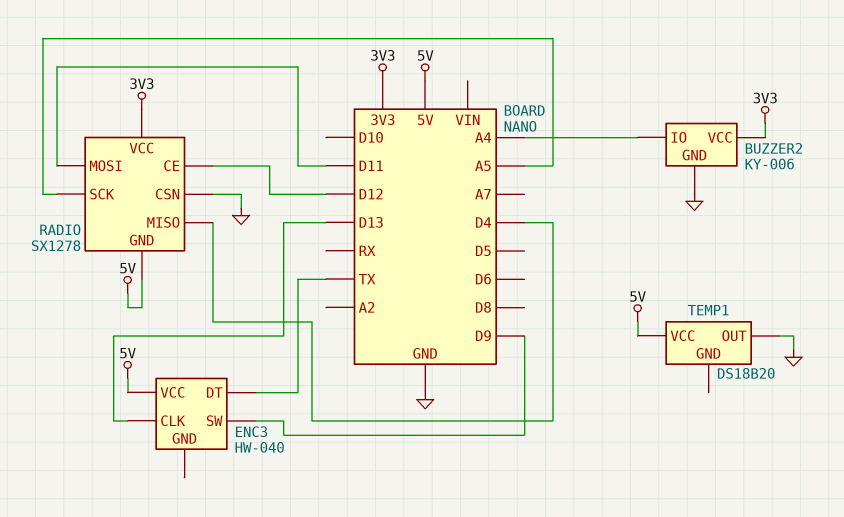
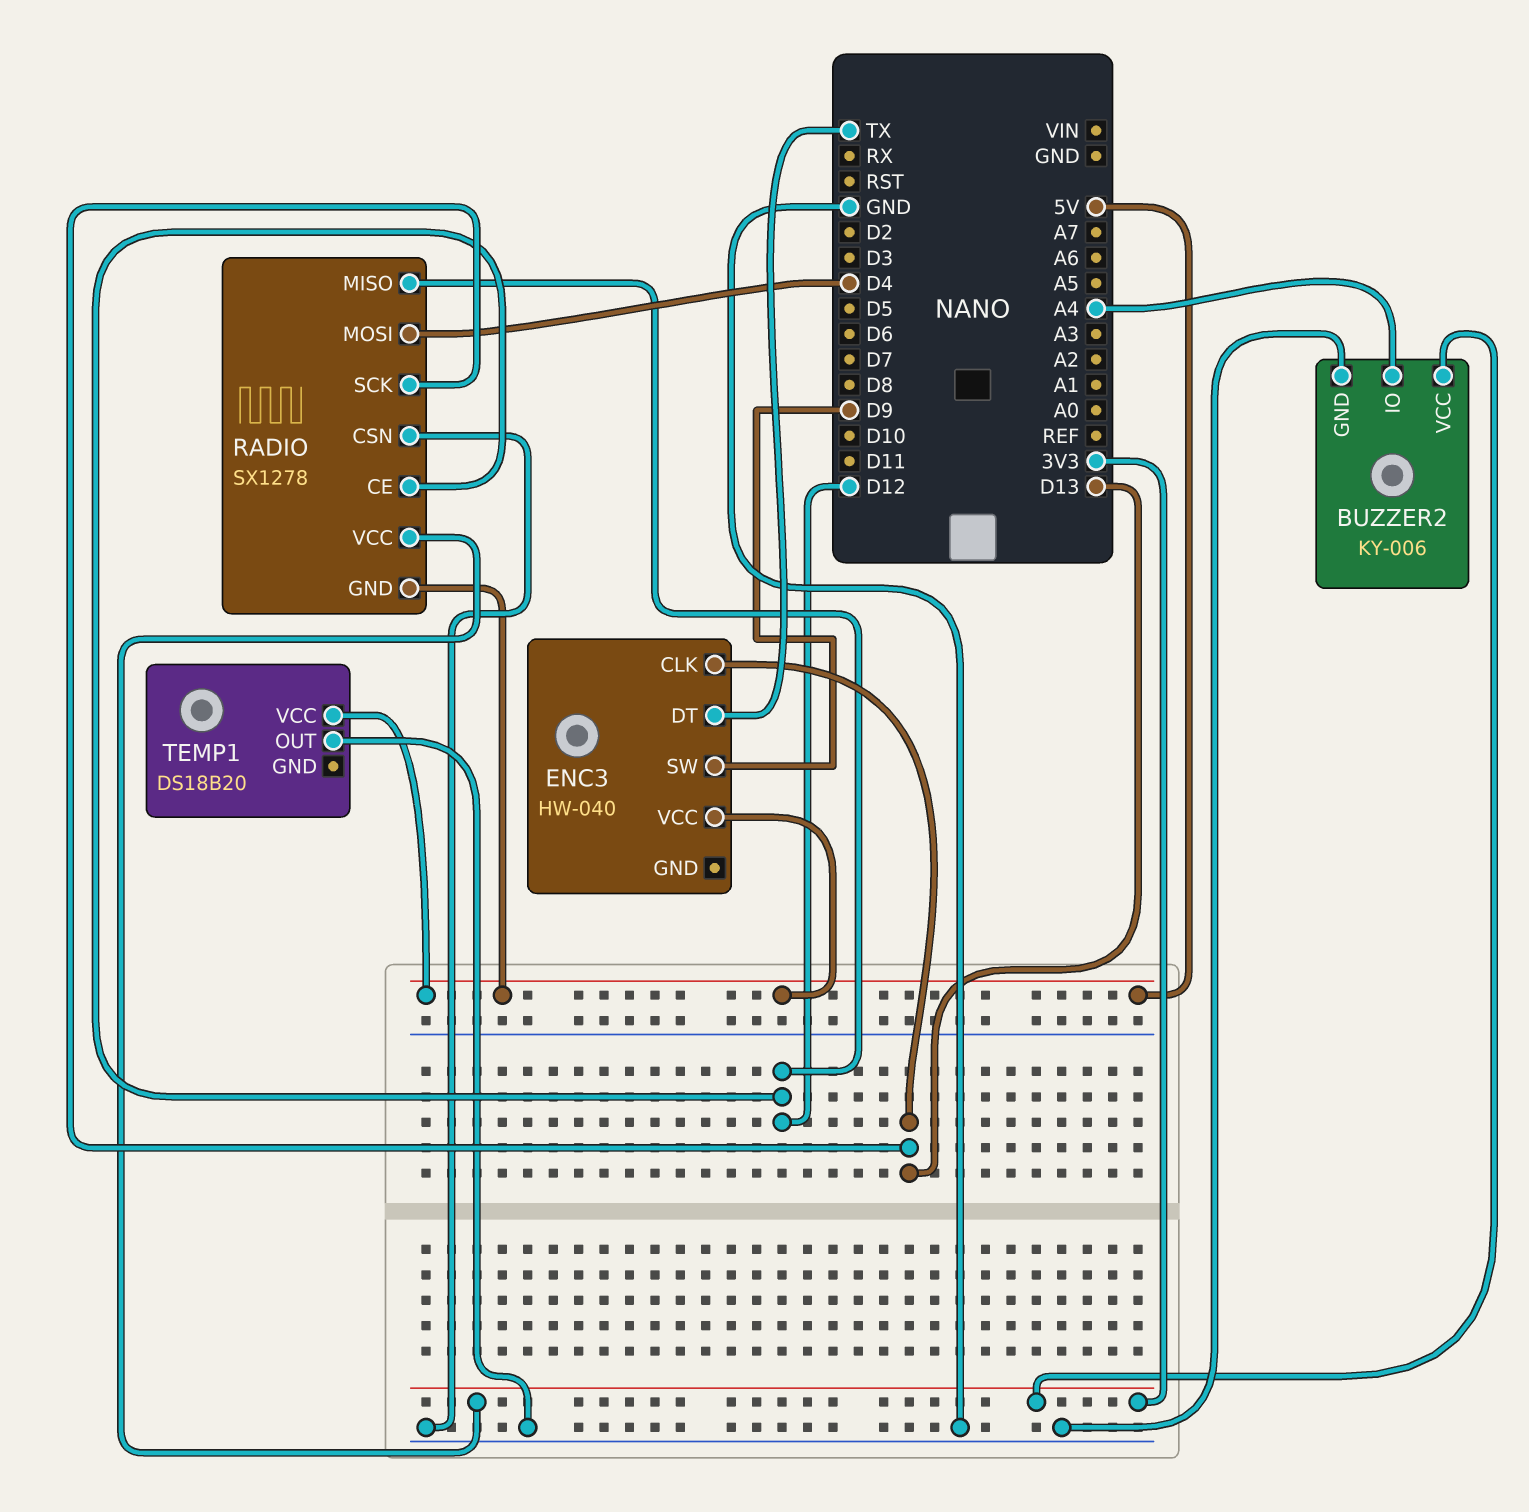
RADIO pin MISO: D4 -> D12
RADIO pin MOSI: D11 -> D4
RADIO pin SCK: A5 -> D13

